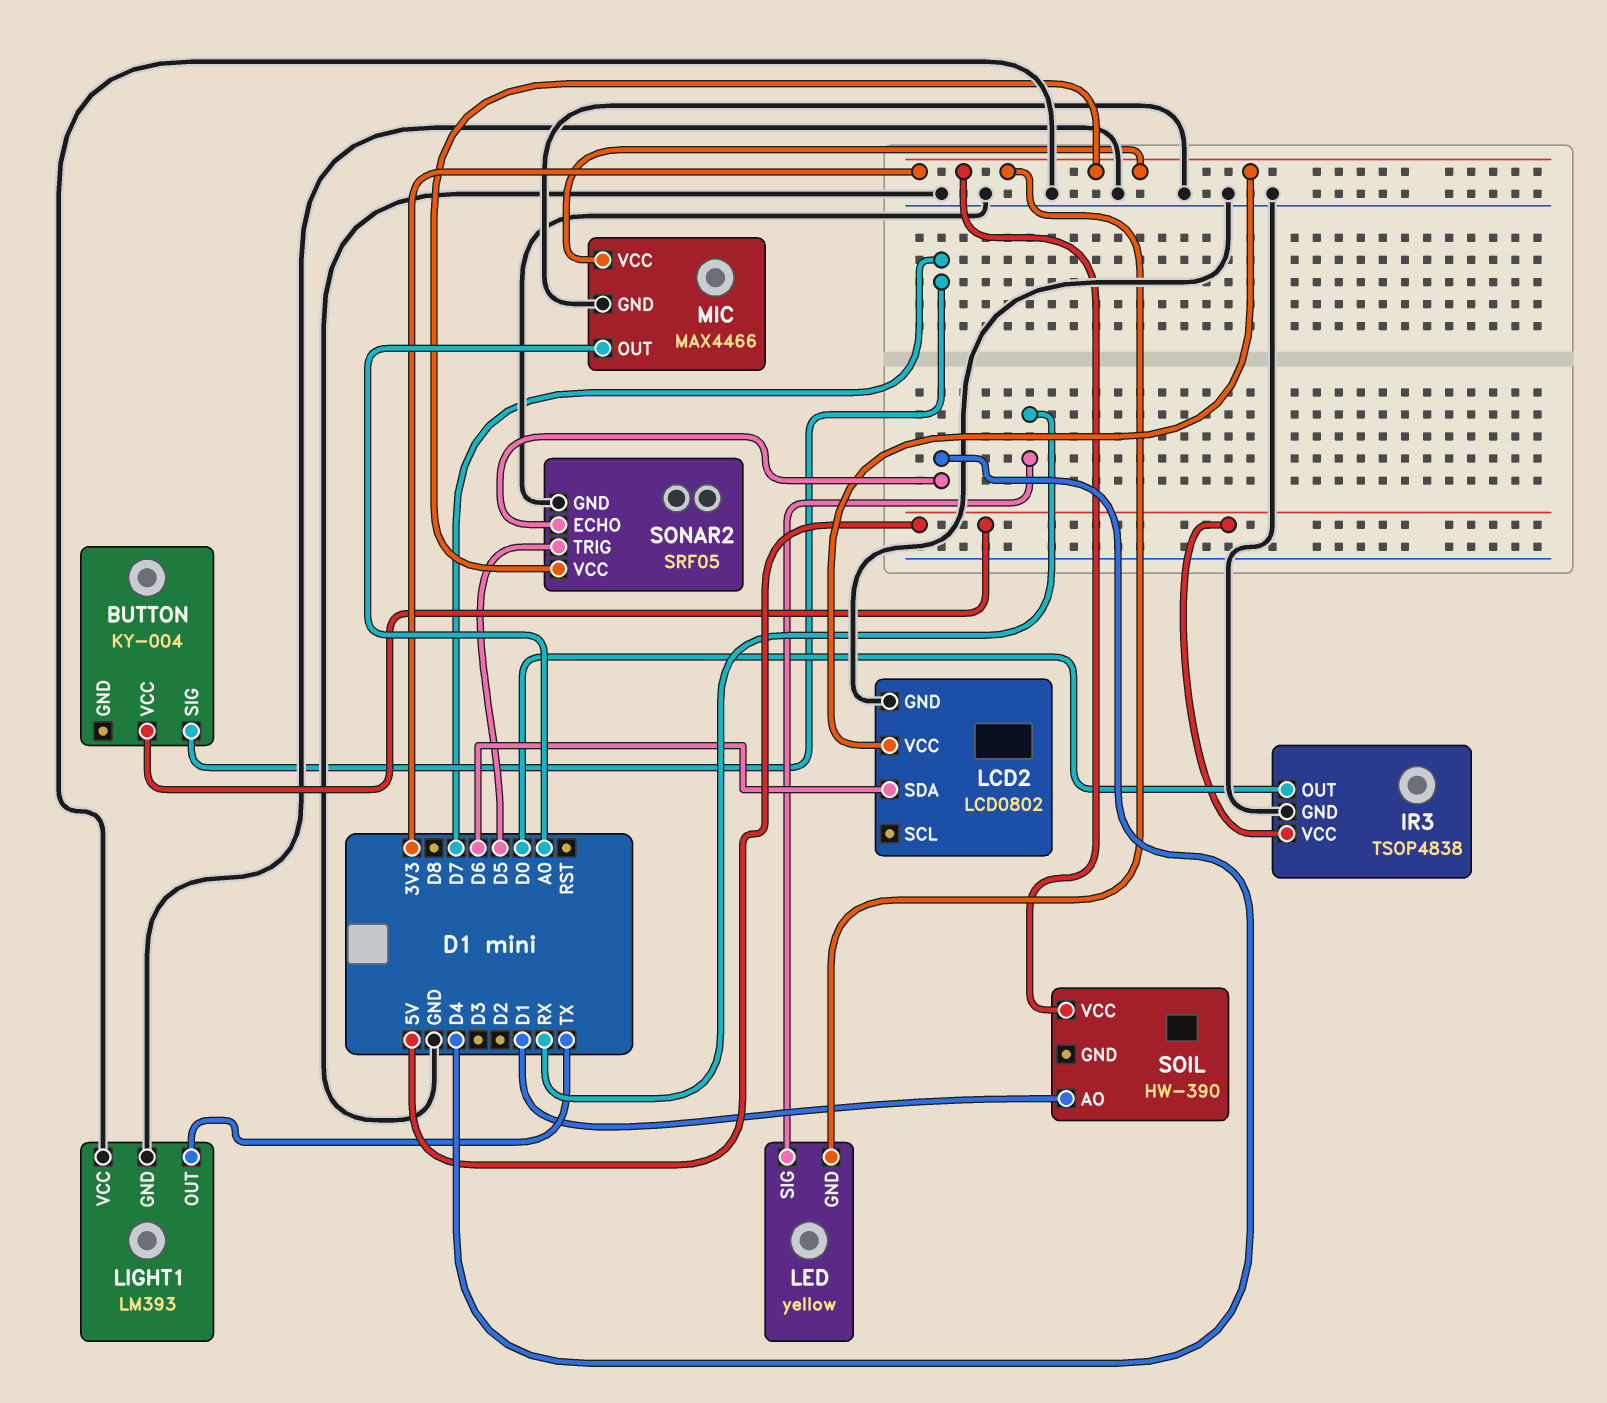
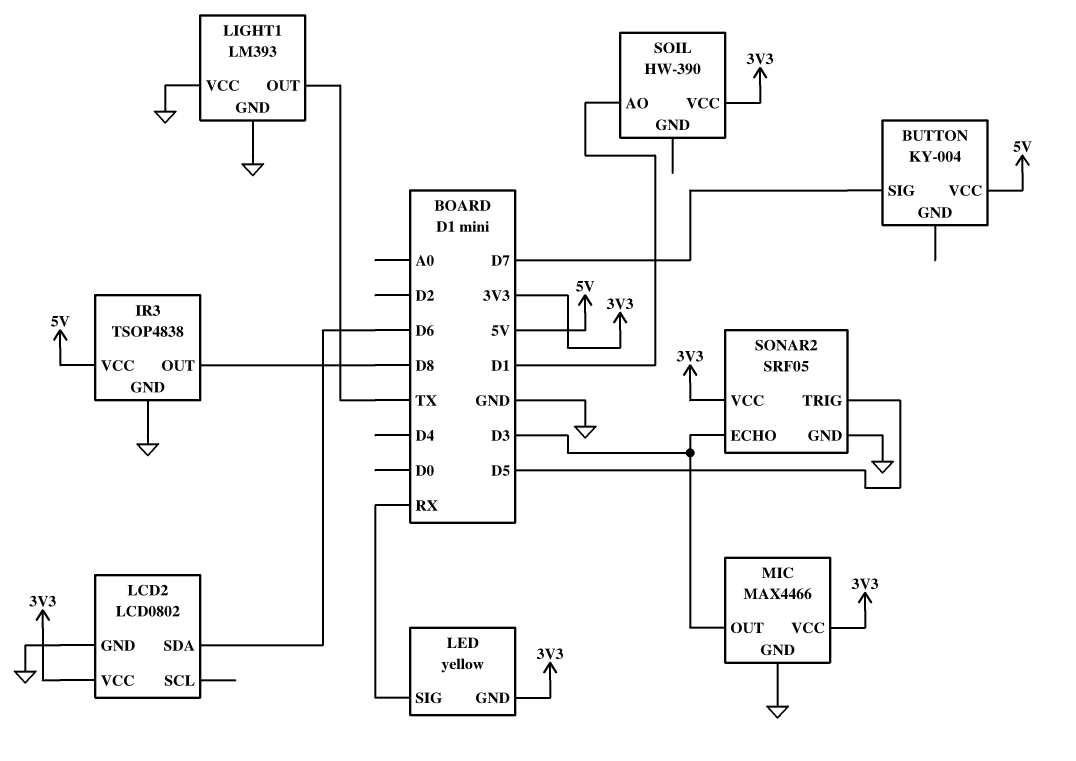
IR3 pin OUT: D0 -> D8
MIC pin OUT: A0 -> D3
SONAR2 pin ECHO: D4 -> D3

